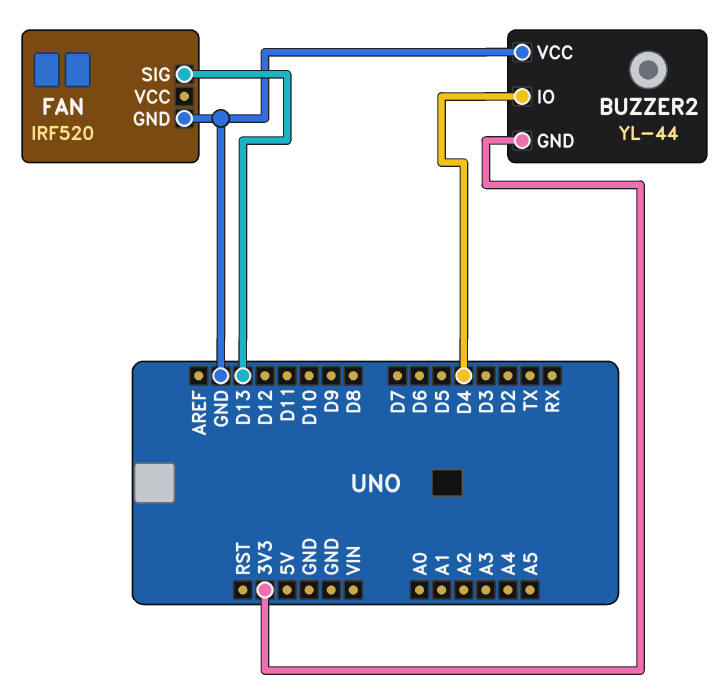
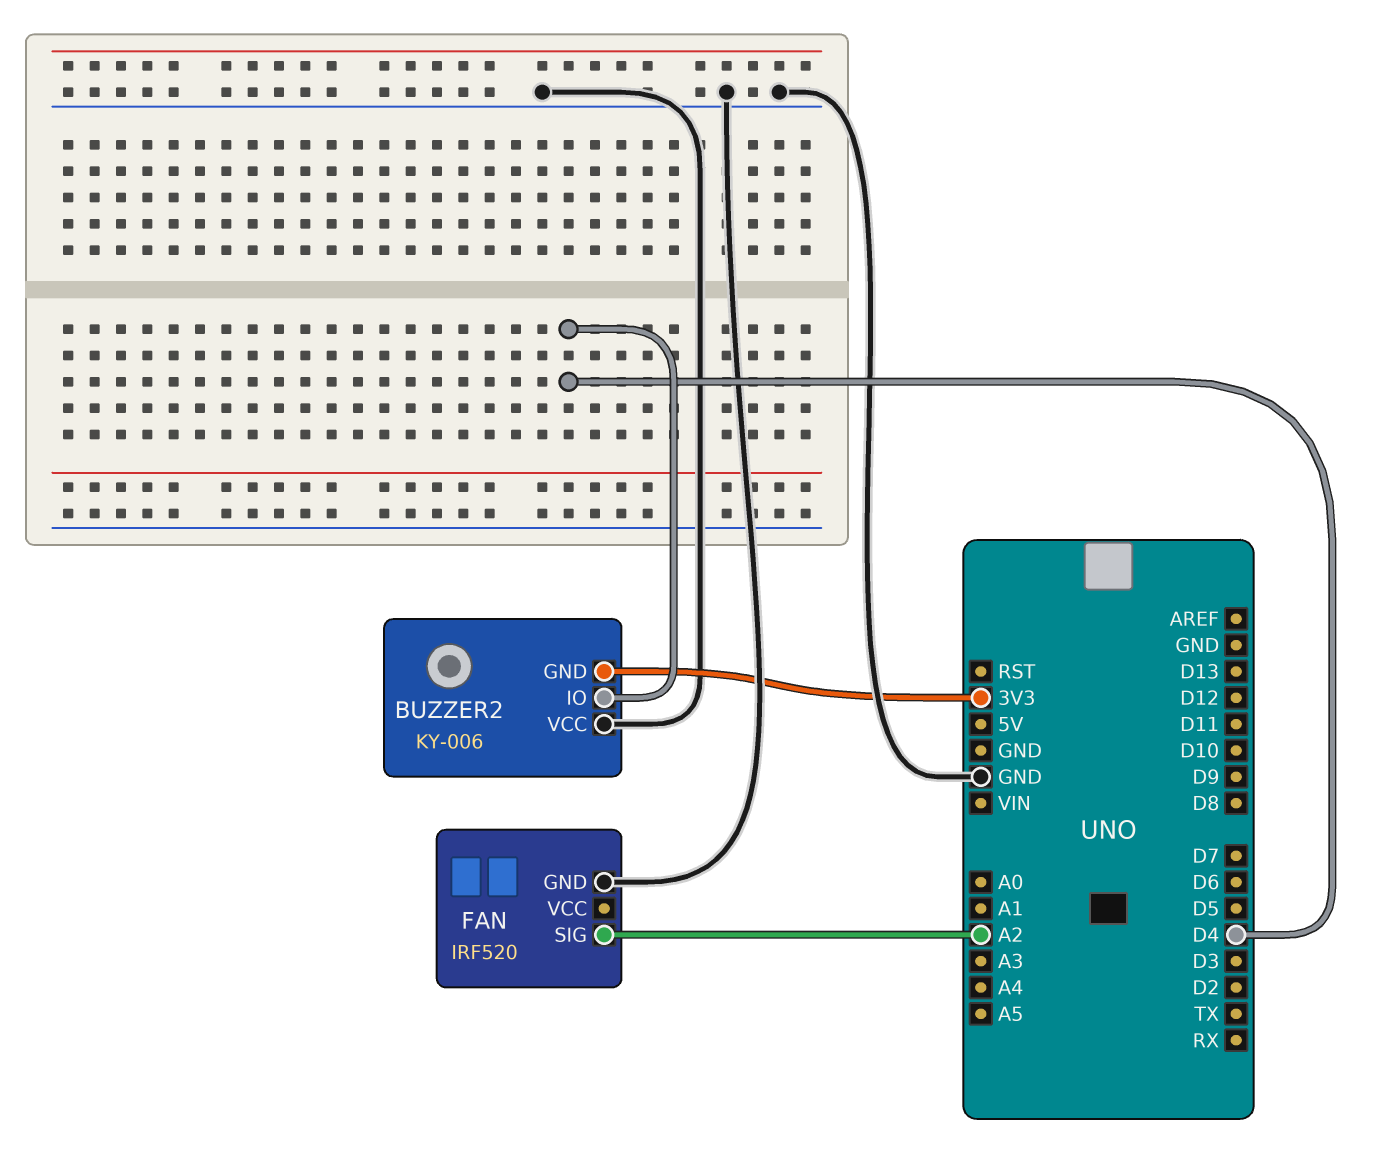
BUZZER2: YL-44 -> KY-006
FAN pin SIG: D13 -> A2

